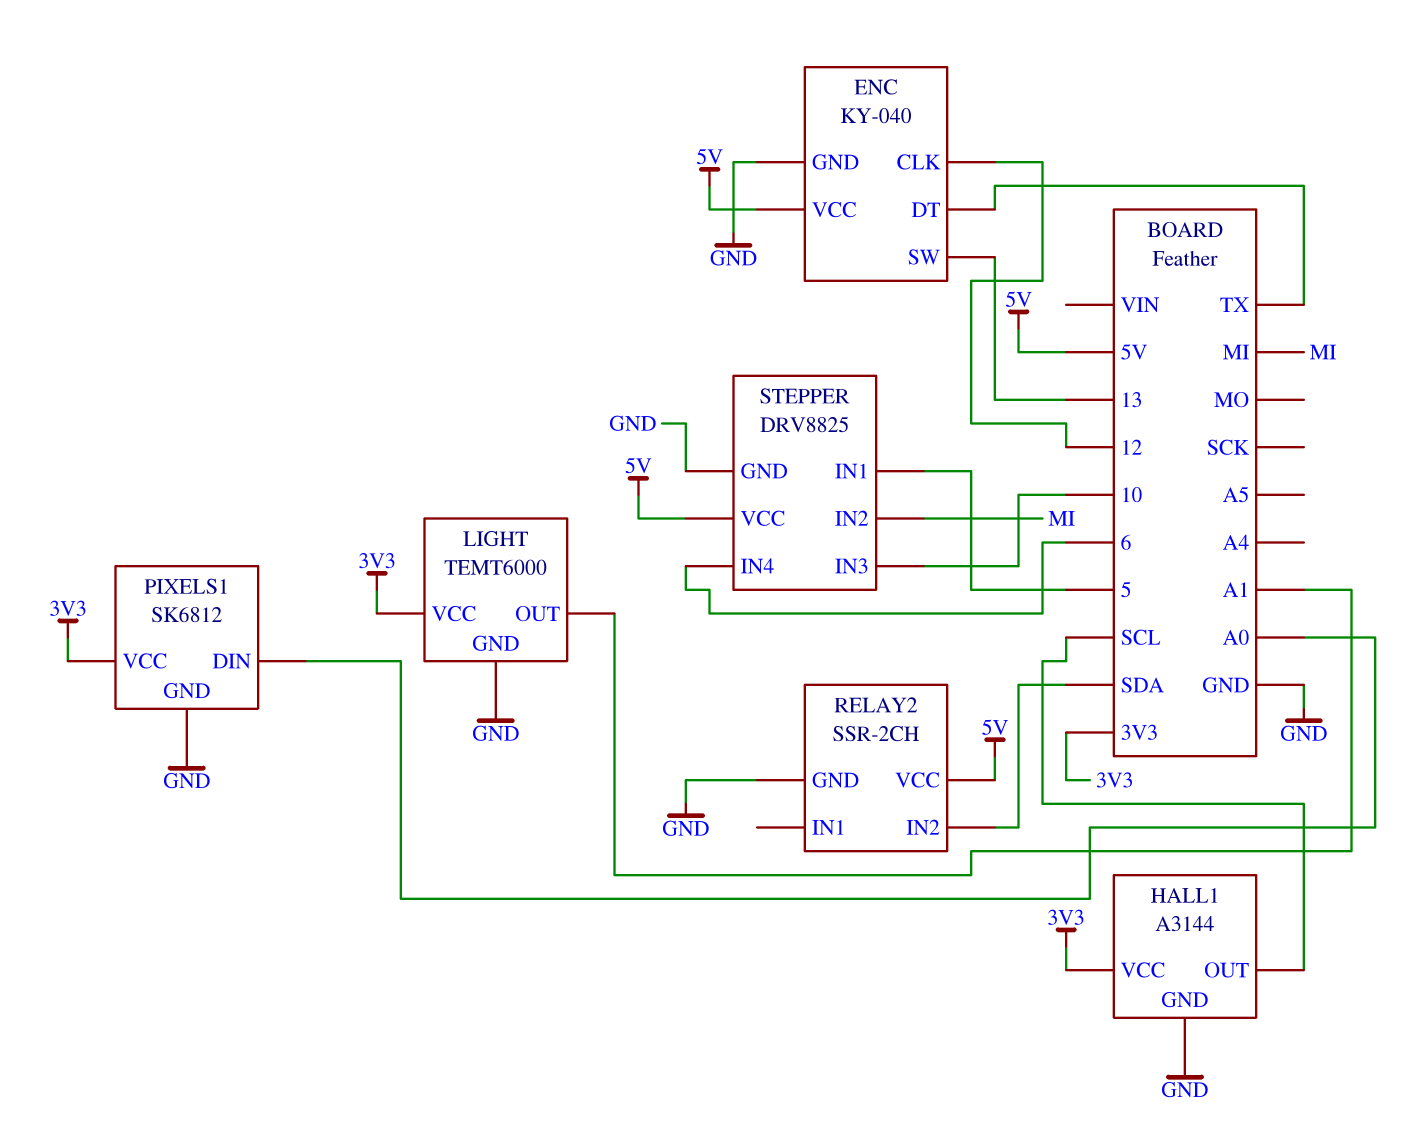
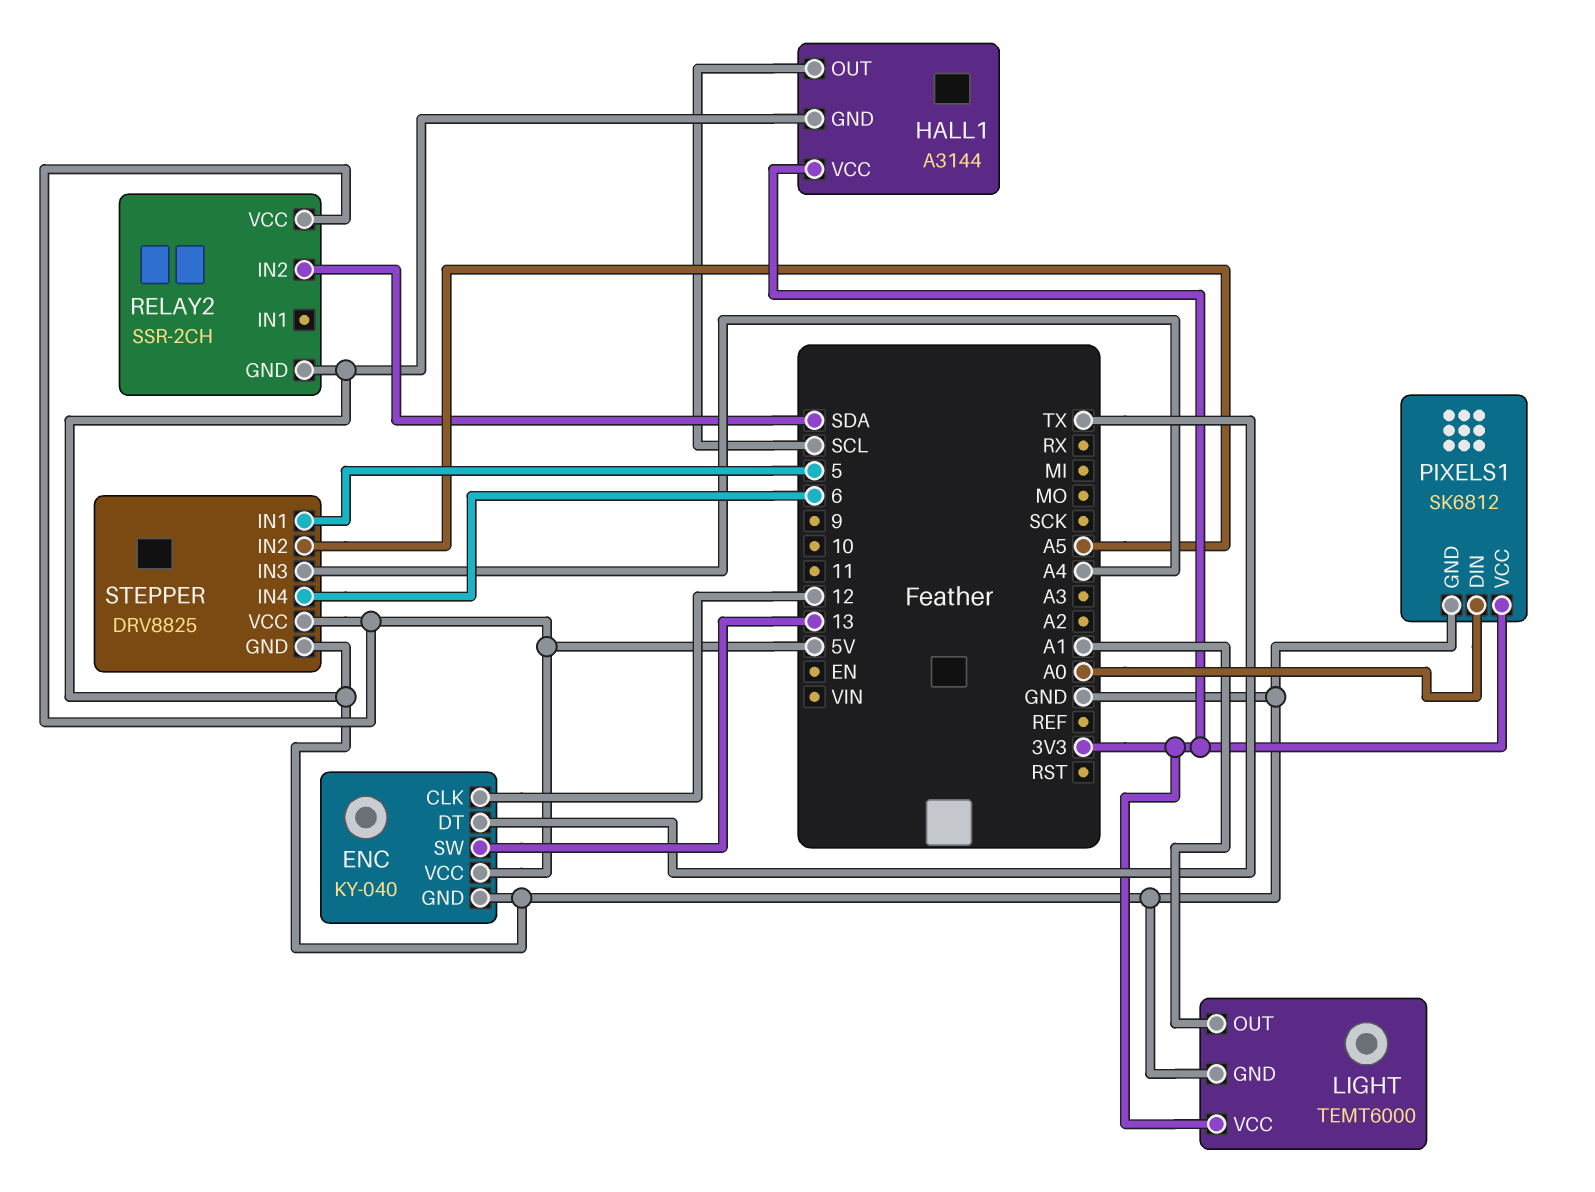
STEPPER pin IN2: MI -> A5
STEPPER pin IN3: 10 -> A4

